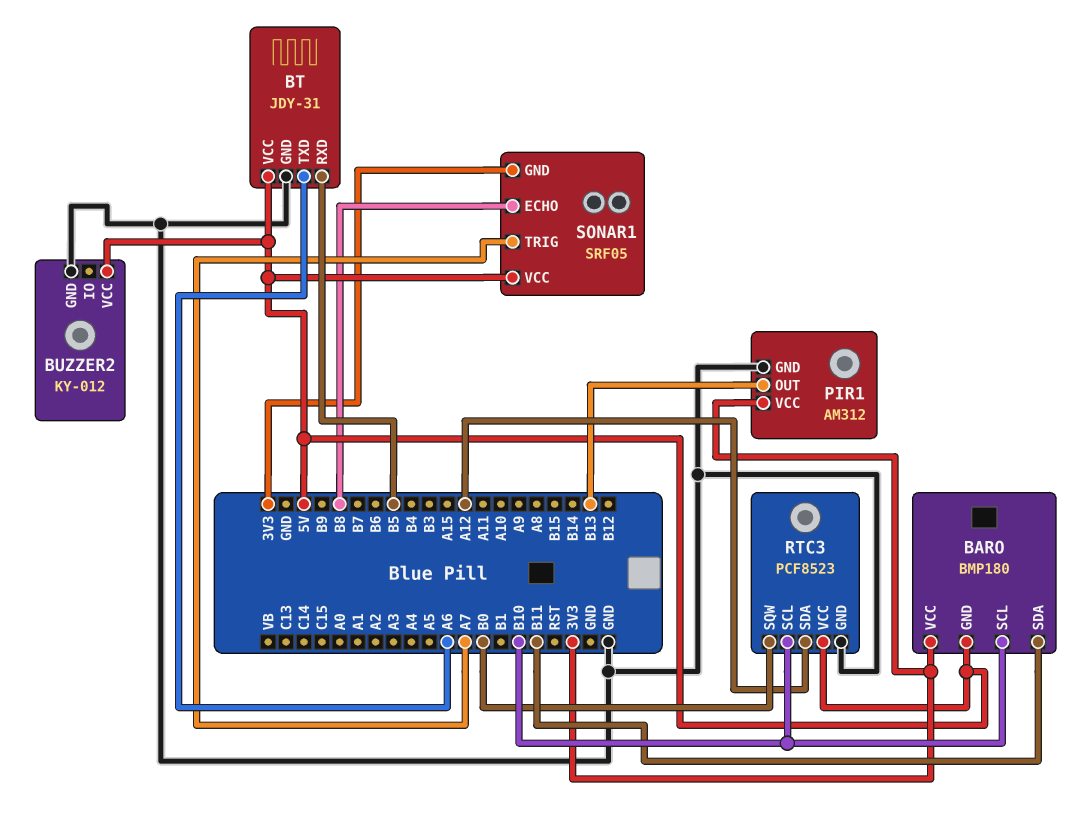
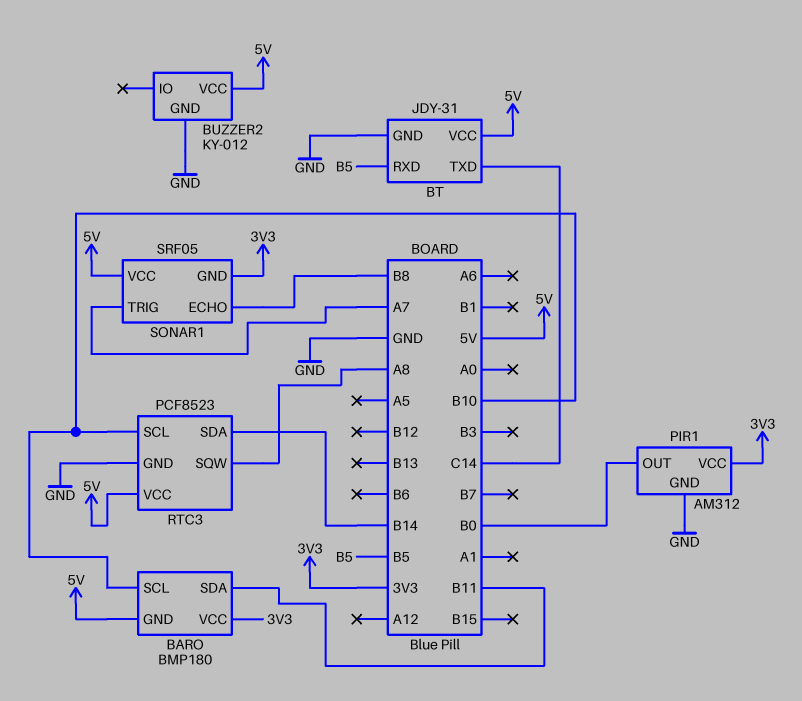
BT pin TXD: A6 -> C14
PIR1 pin OUT: B13 -> B0
RTC3 pin SDA: A12 -> B14
RTC3 pin SQW: B0 -> A8

